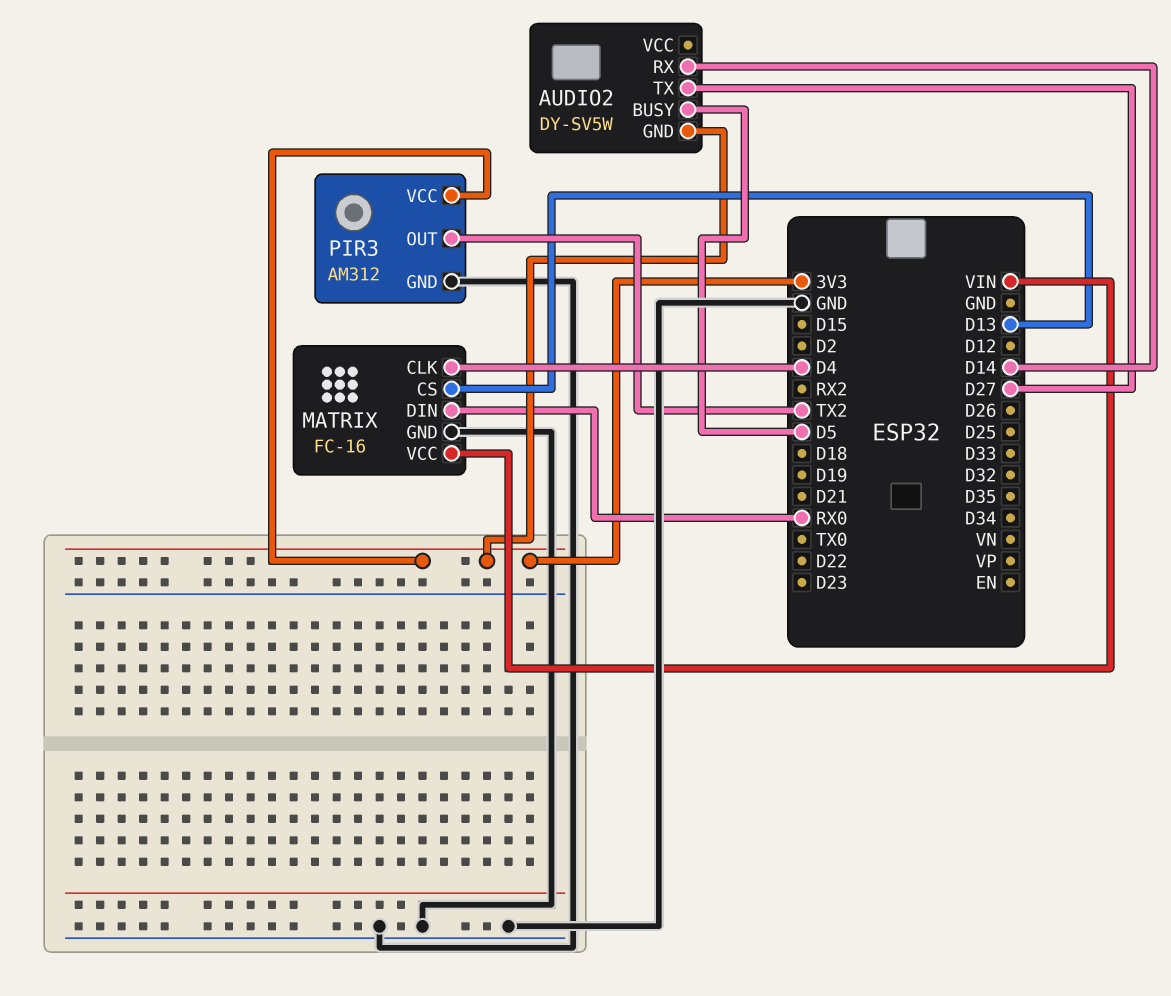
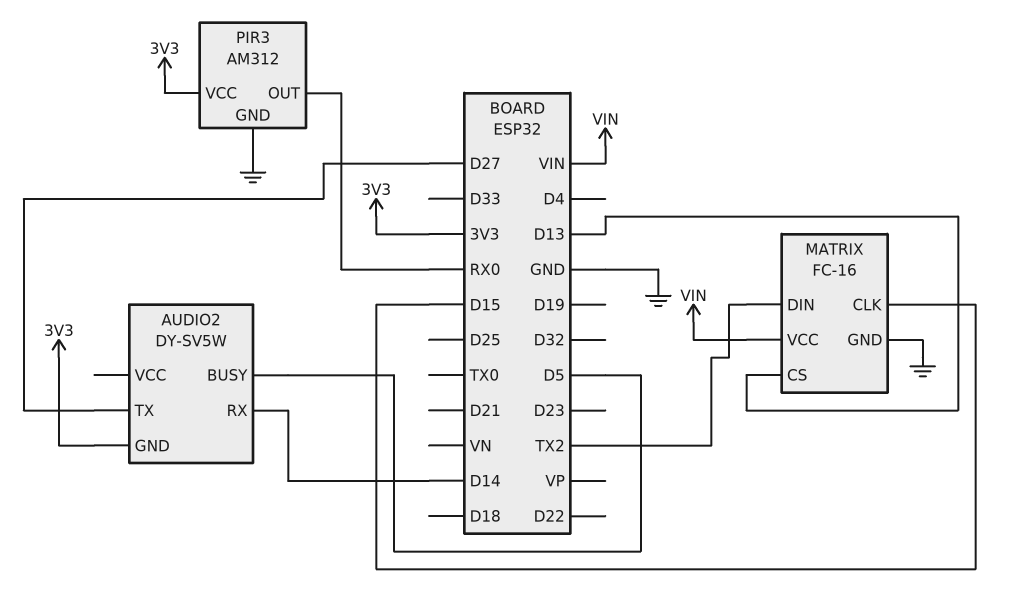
MATRIX pin CLK: D4 -> D15
MATRIX pin DIN: RX0 -> TX2
PIR3 pin OUT: TX2 -> RX0

